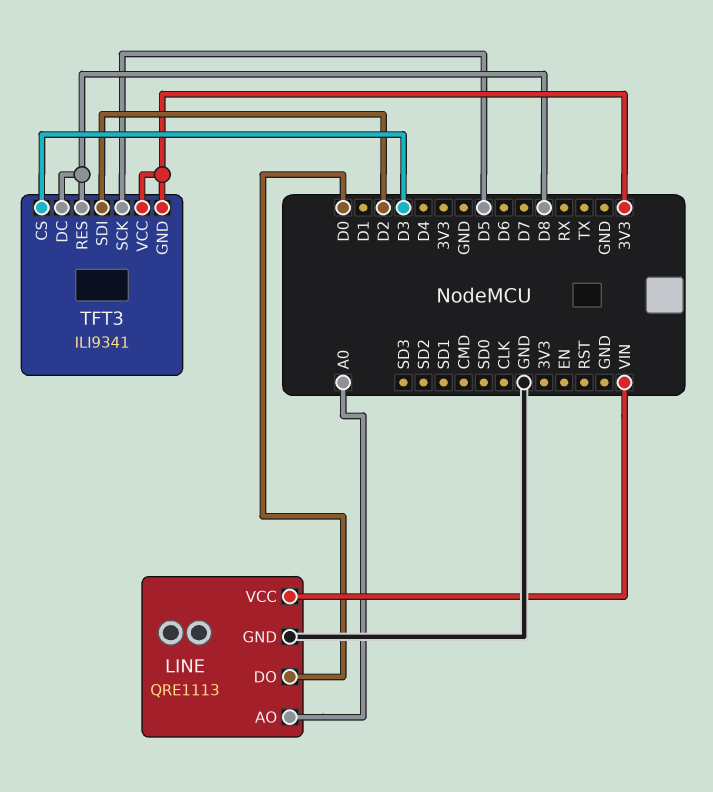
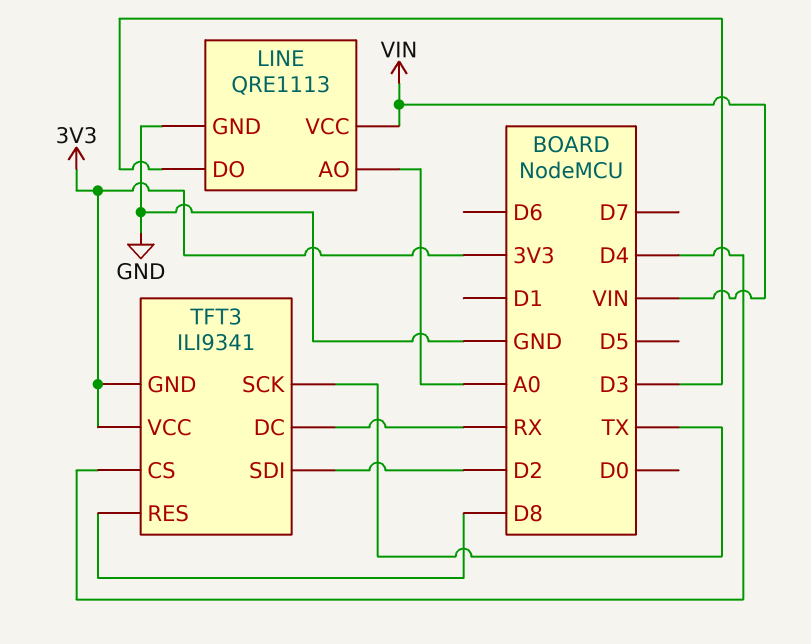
LINE pin DO: D0 -> D3
TFT3 pin CS: D3 -> D4
TFT3 pin DC: D8 -> RX
TFT3 pin SCK: D5 -> TX

